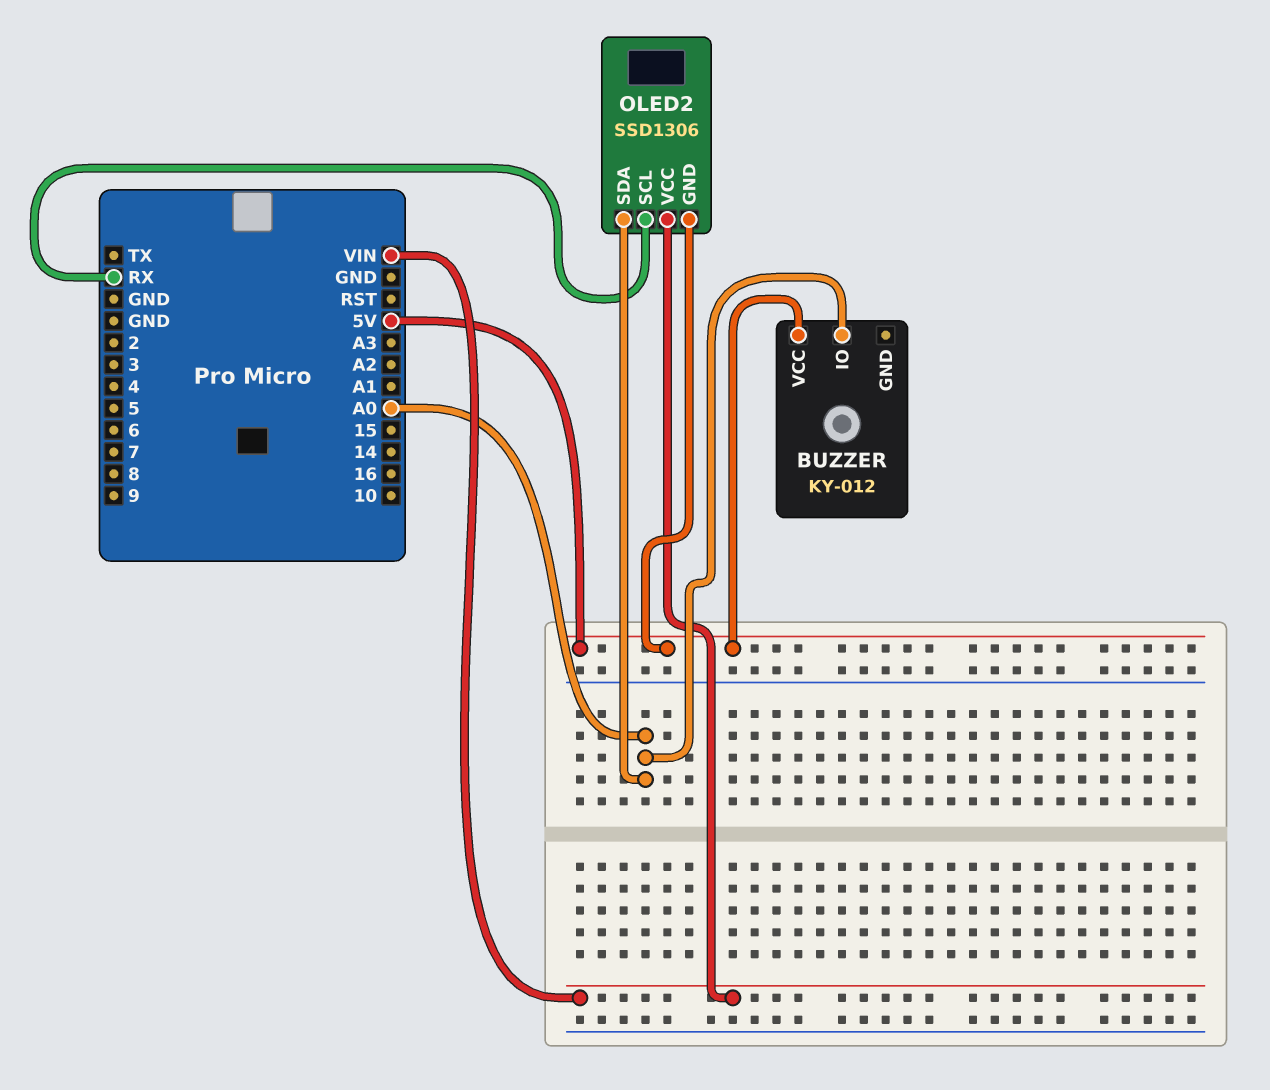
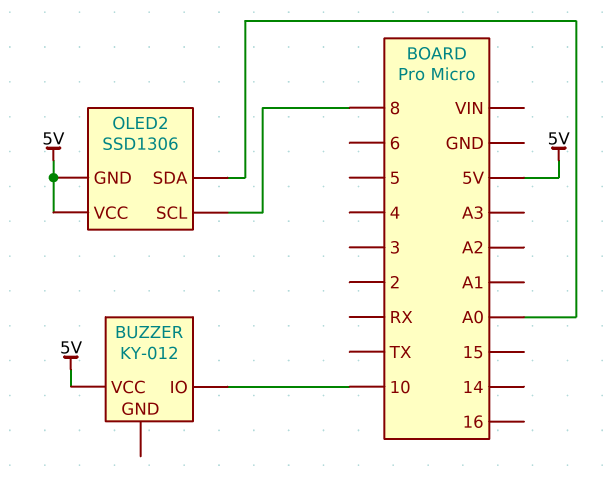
BUZZER pin IO: A0 -> 10
OLED2 pin SCL: RX -> 8
OLED2 pin VCC: VIN -> 5V

